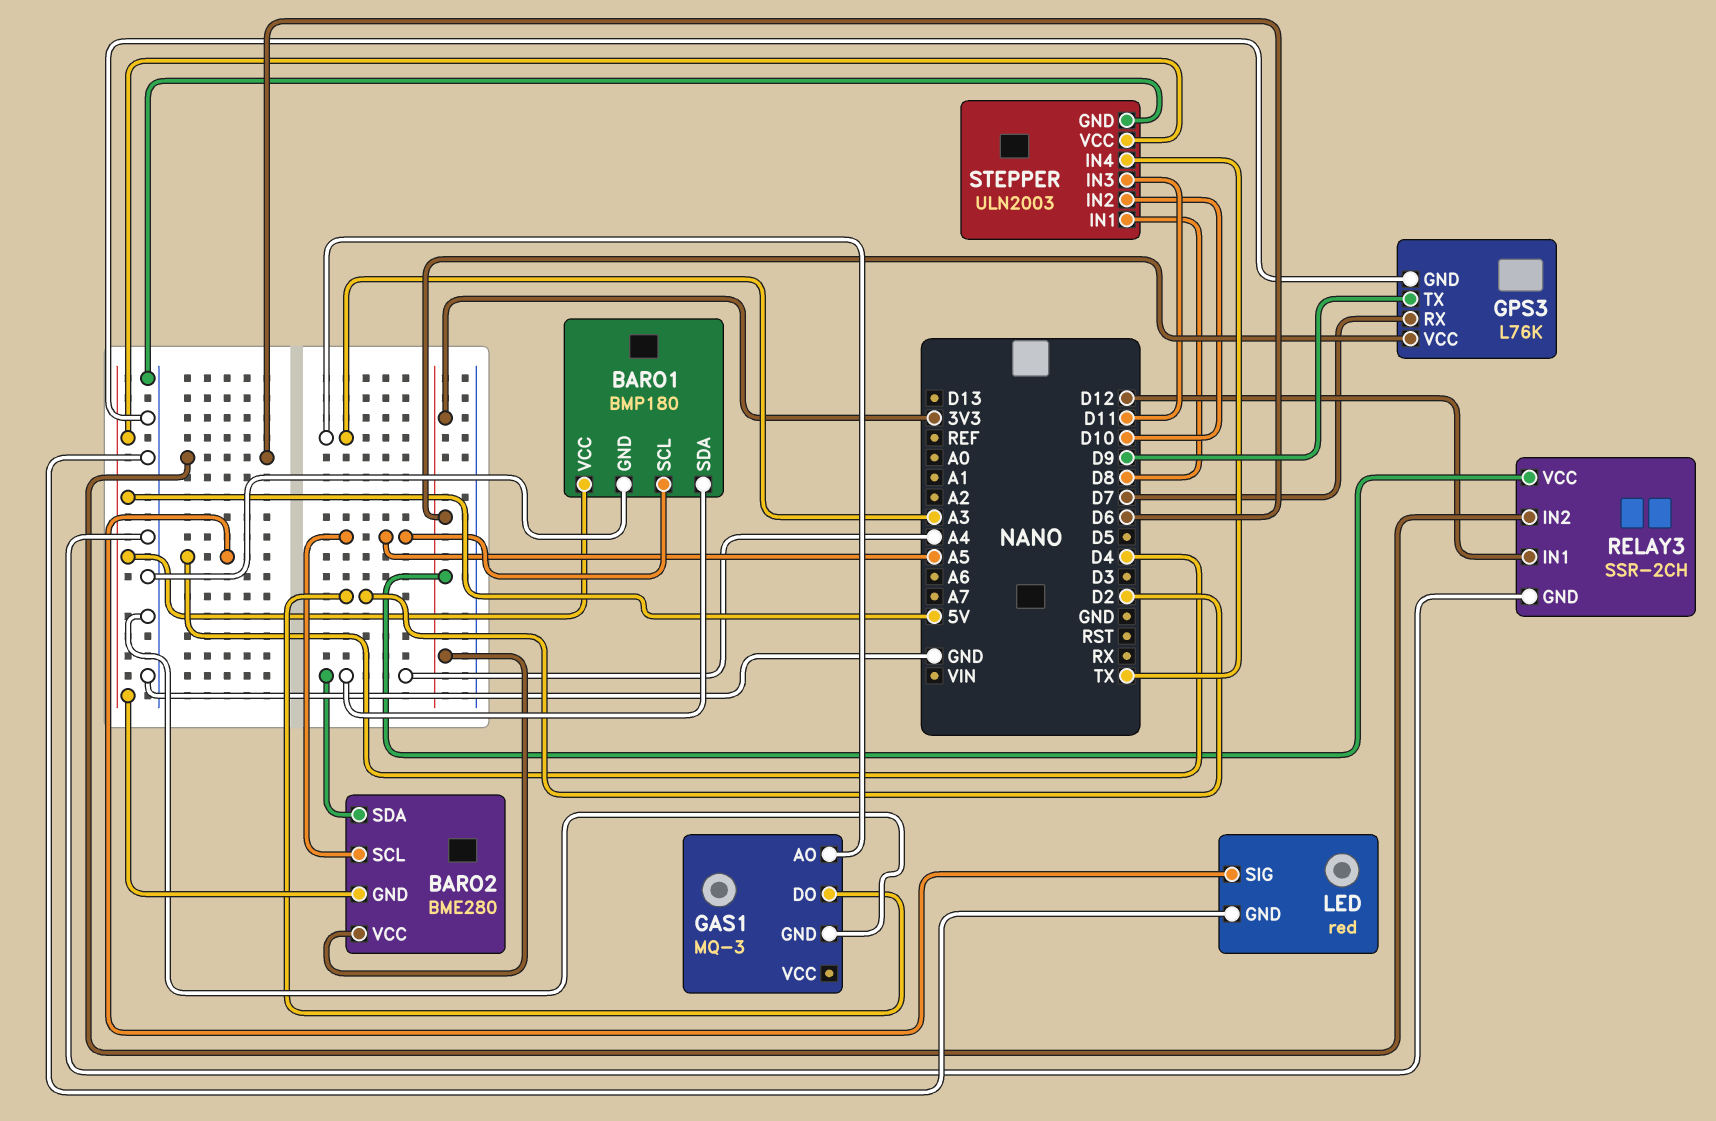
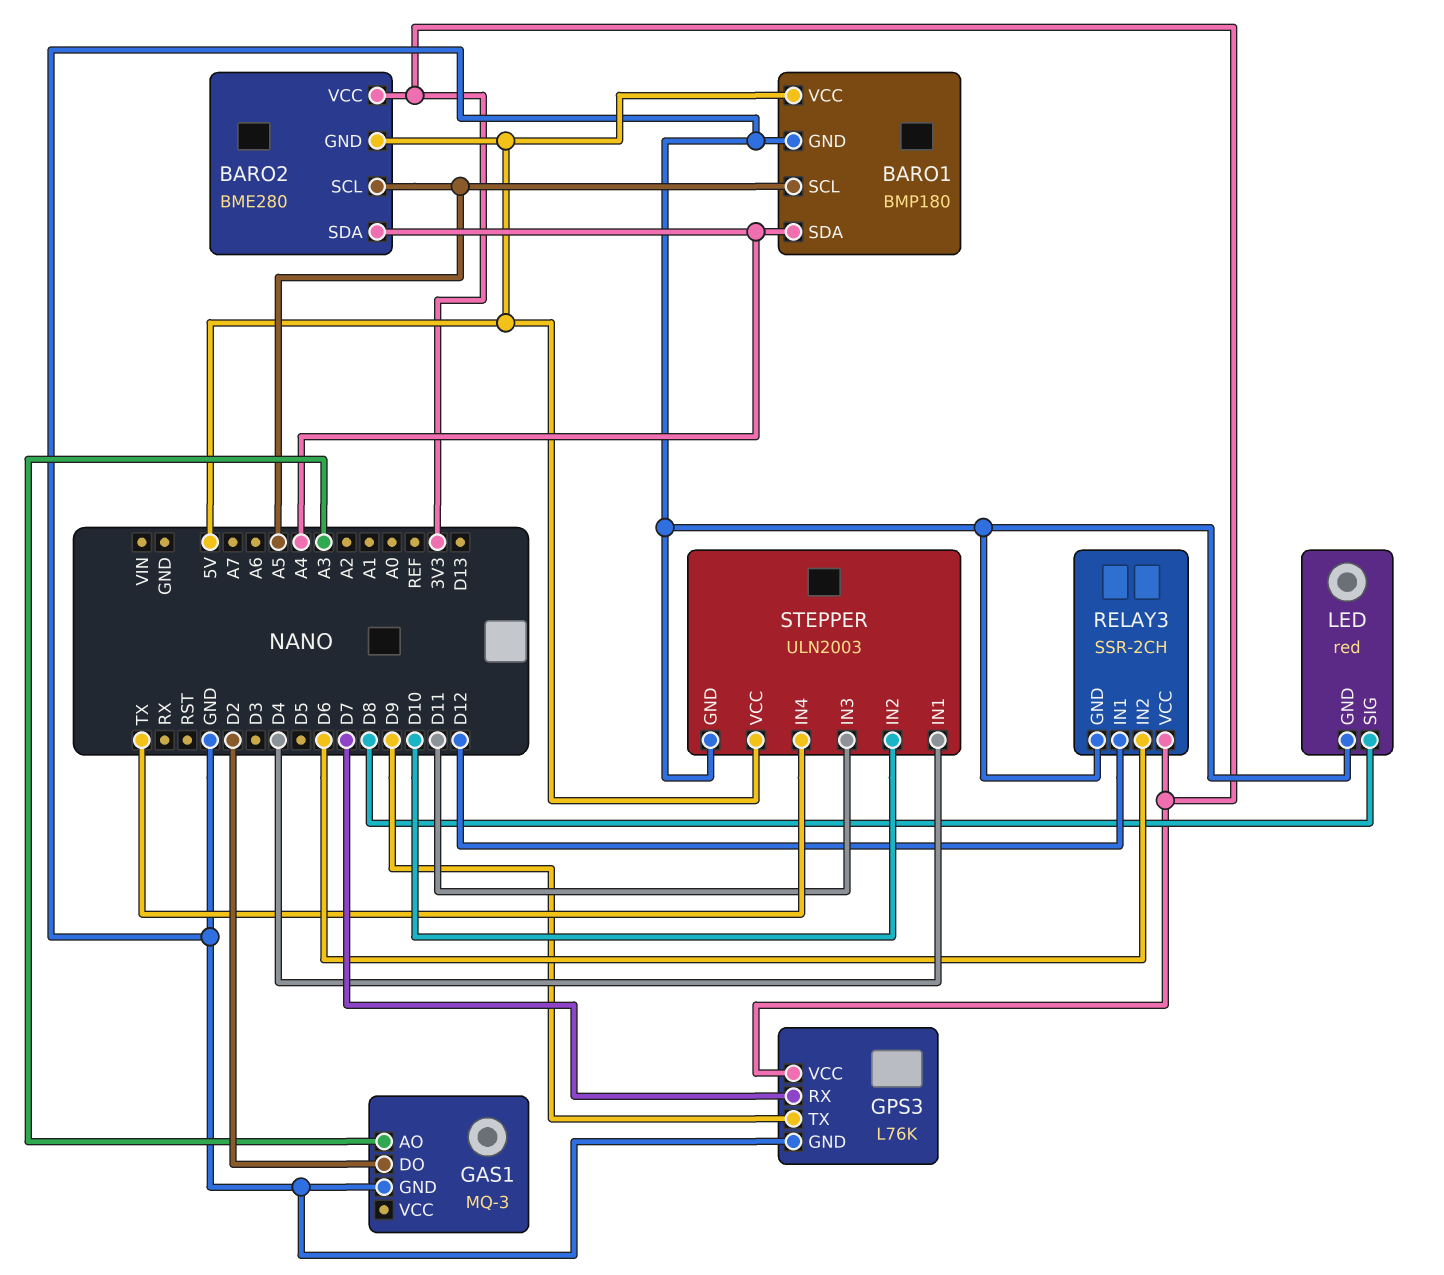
LED pin SIG: D4 -> D8
STEPPER pin IN1: D8 -> D4

